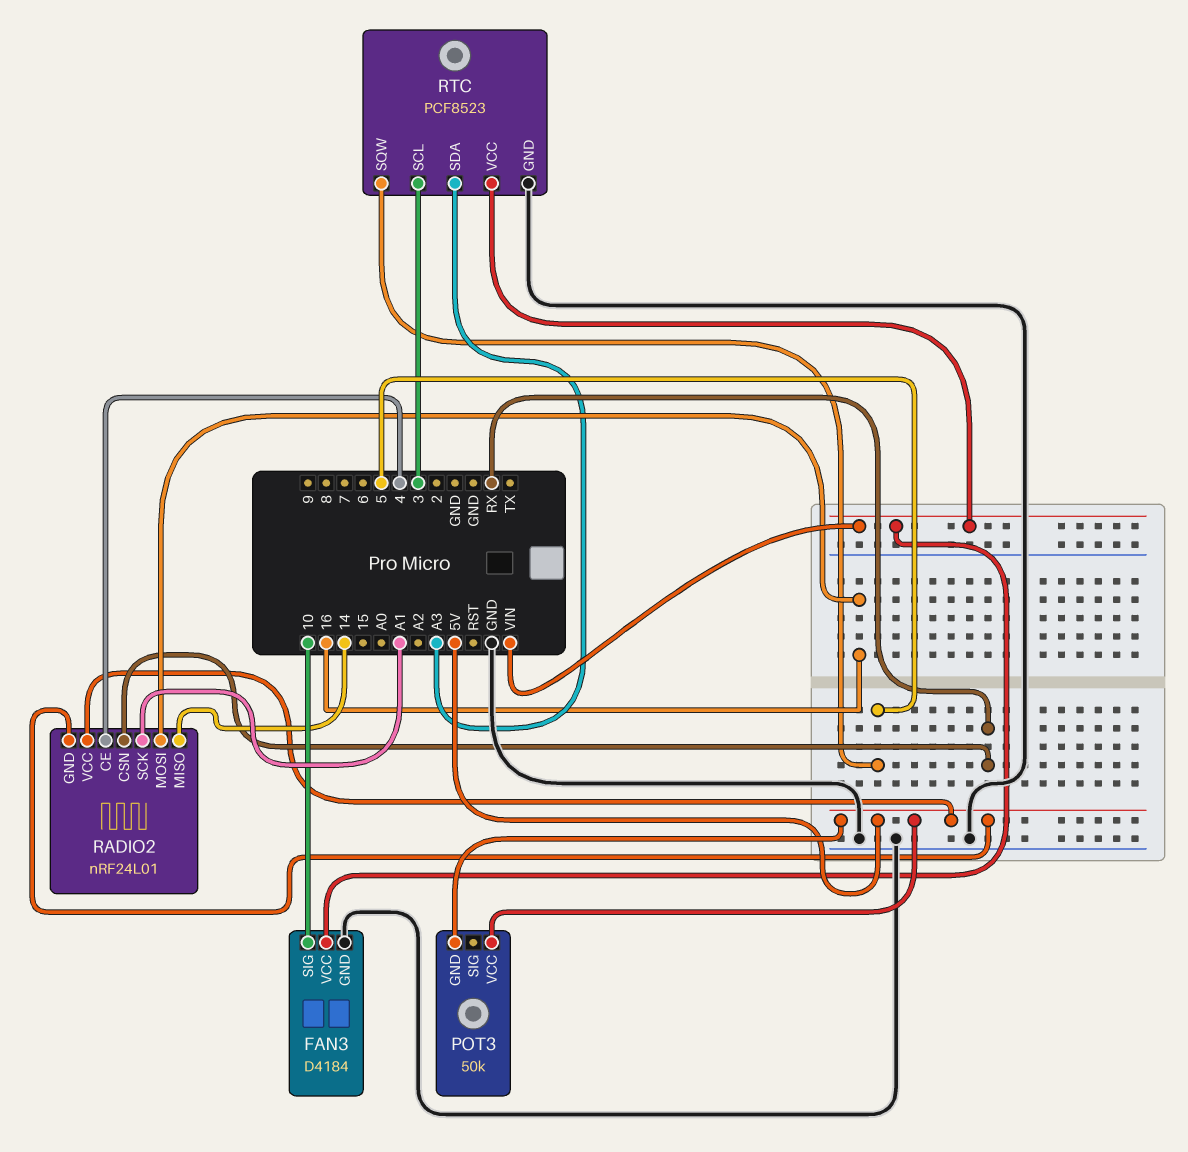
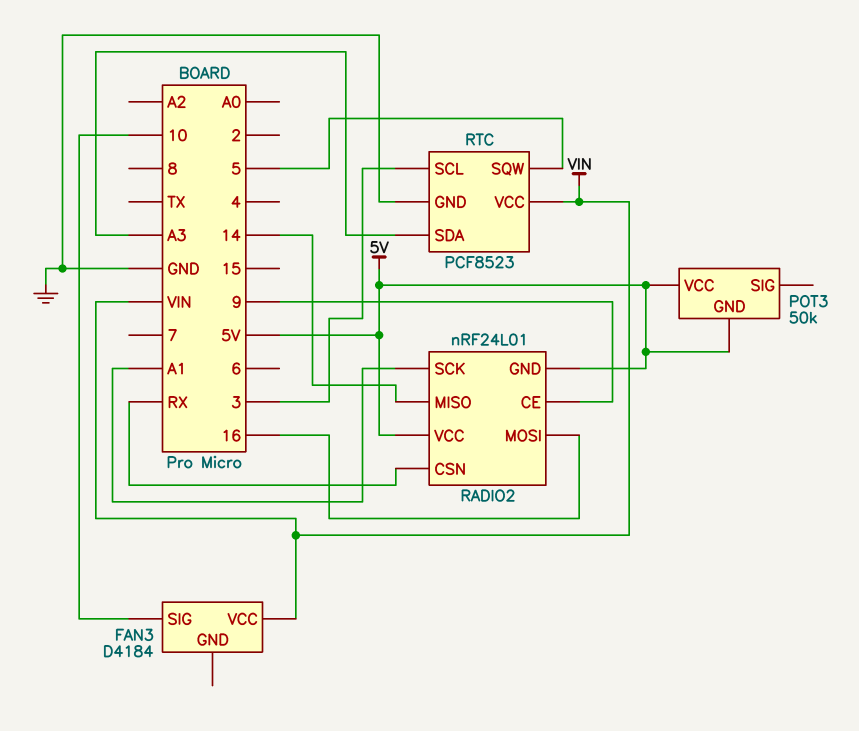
FAN3 pin GND: GND -> none
RADIO2 pin CE: 4 -> 9

